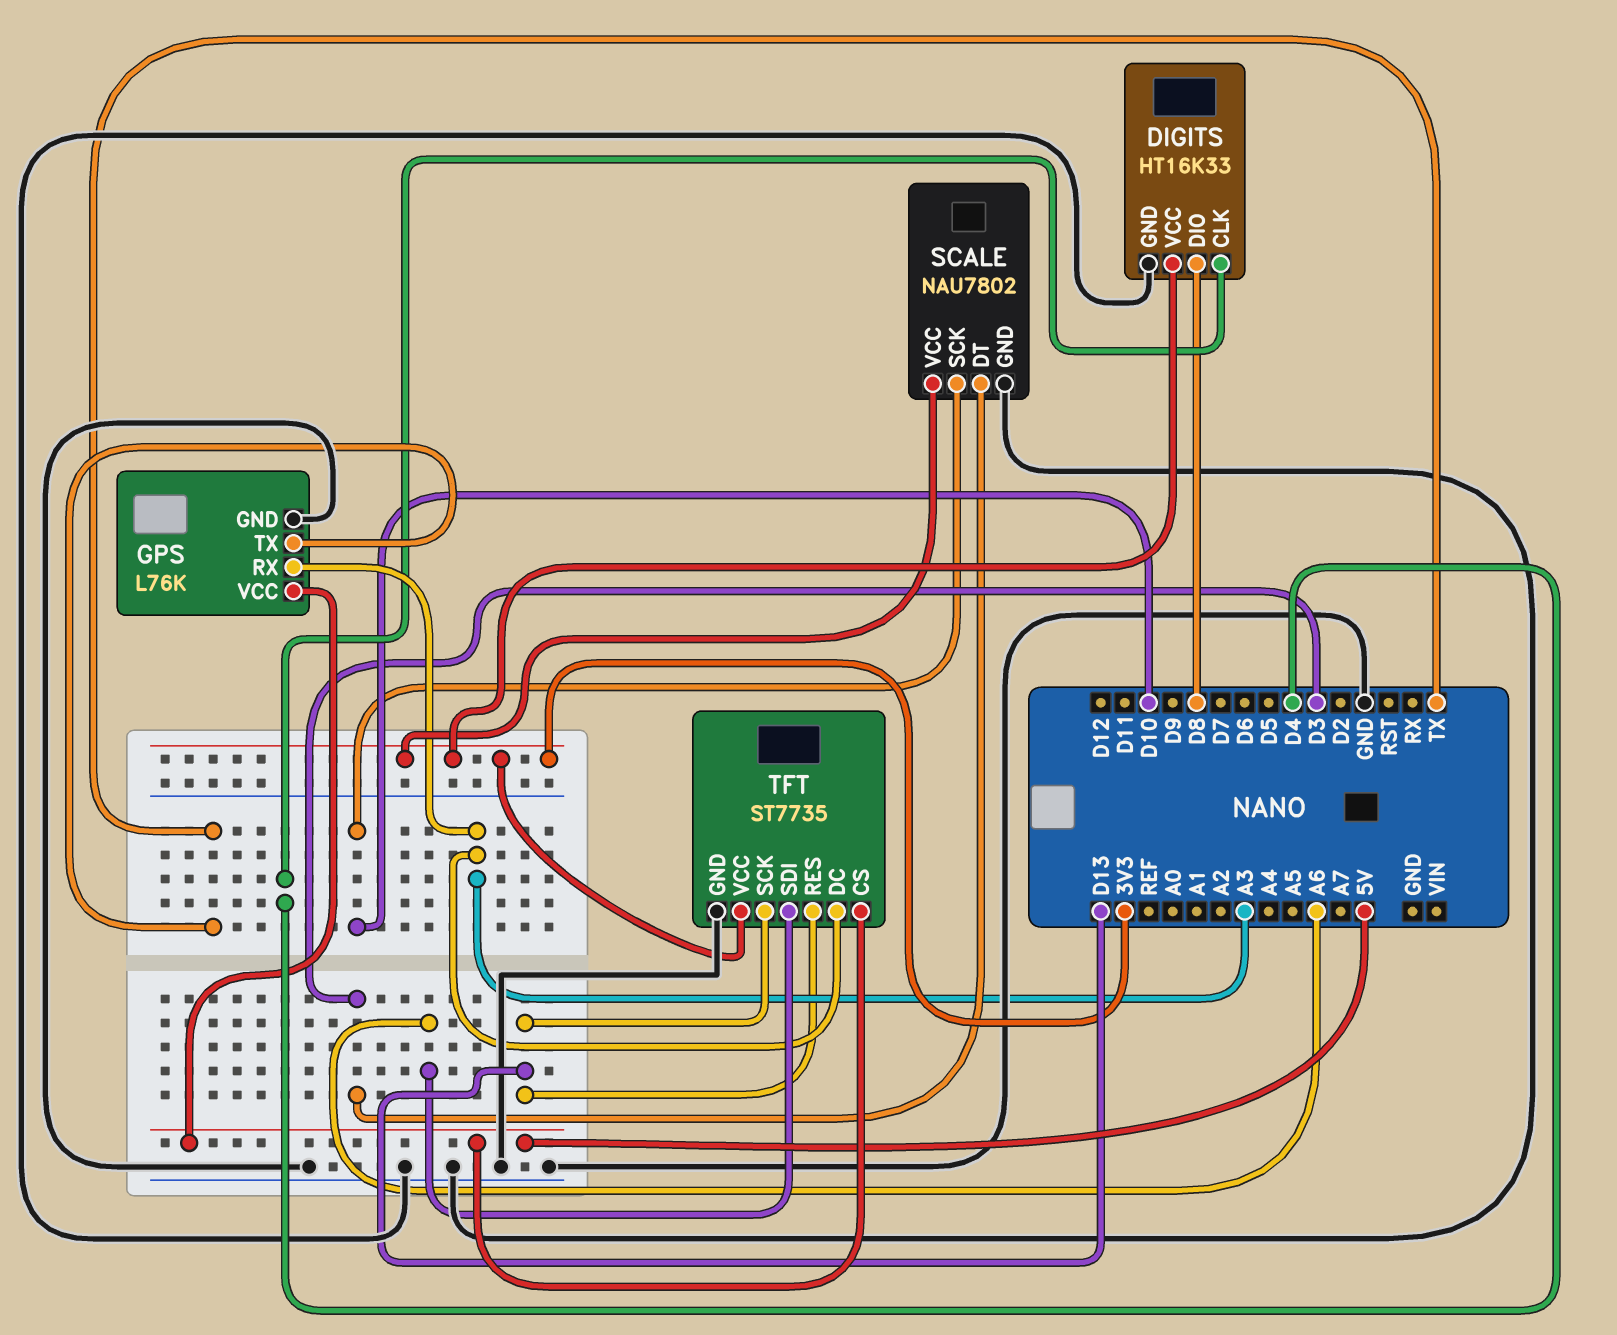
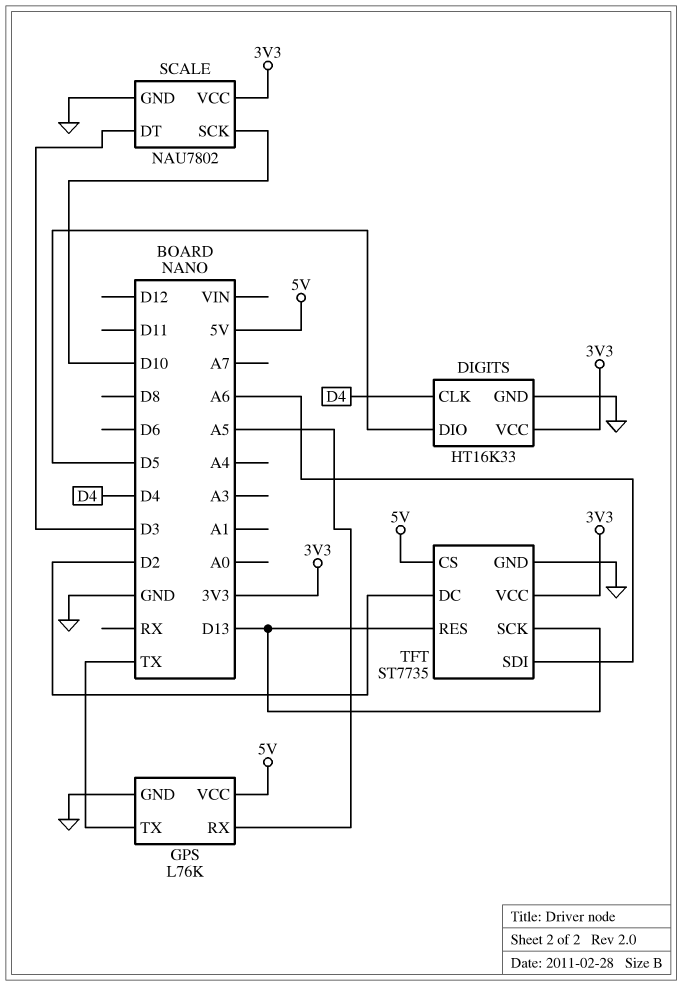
DIGITS pin DIO: D8 -> D5
GPS pin RX: A3 -> A5
TFT pin DC: A3 -> D2

